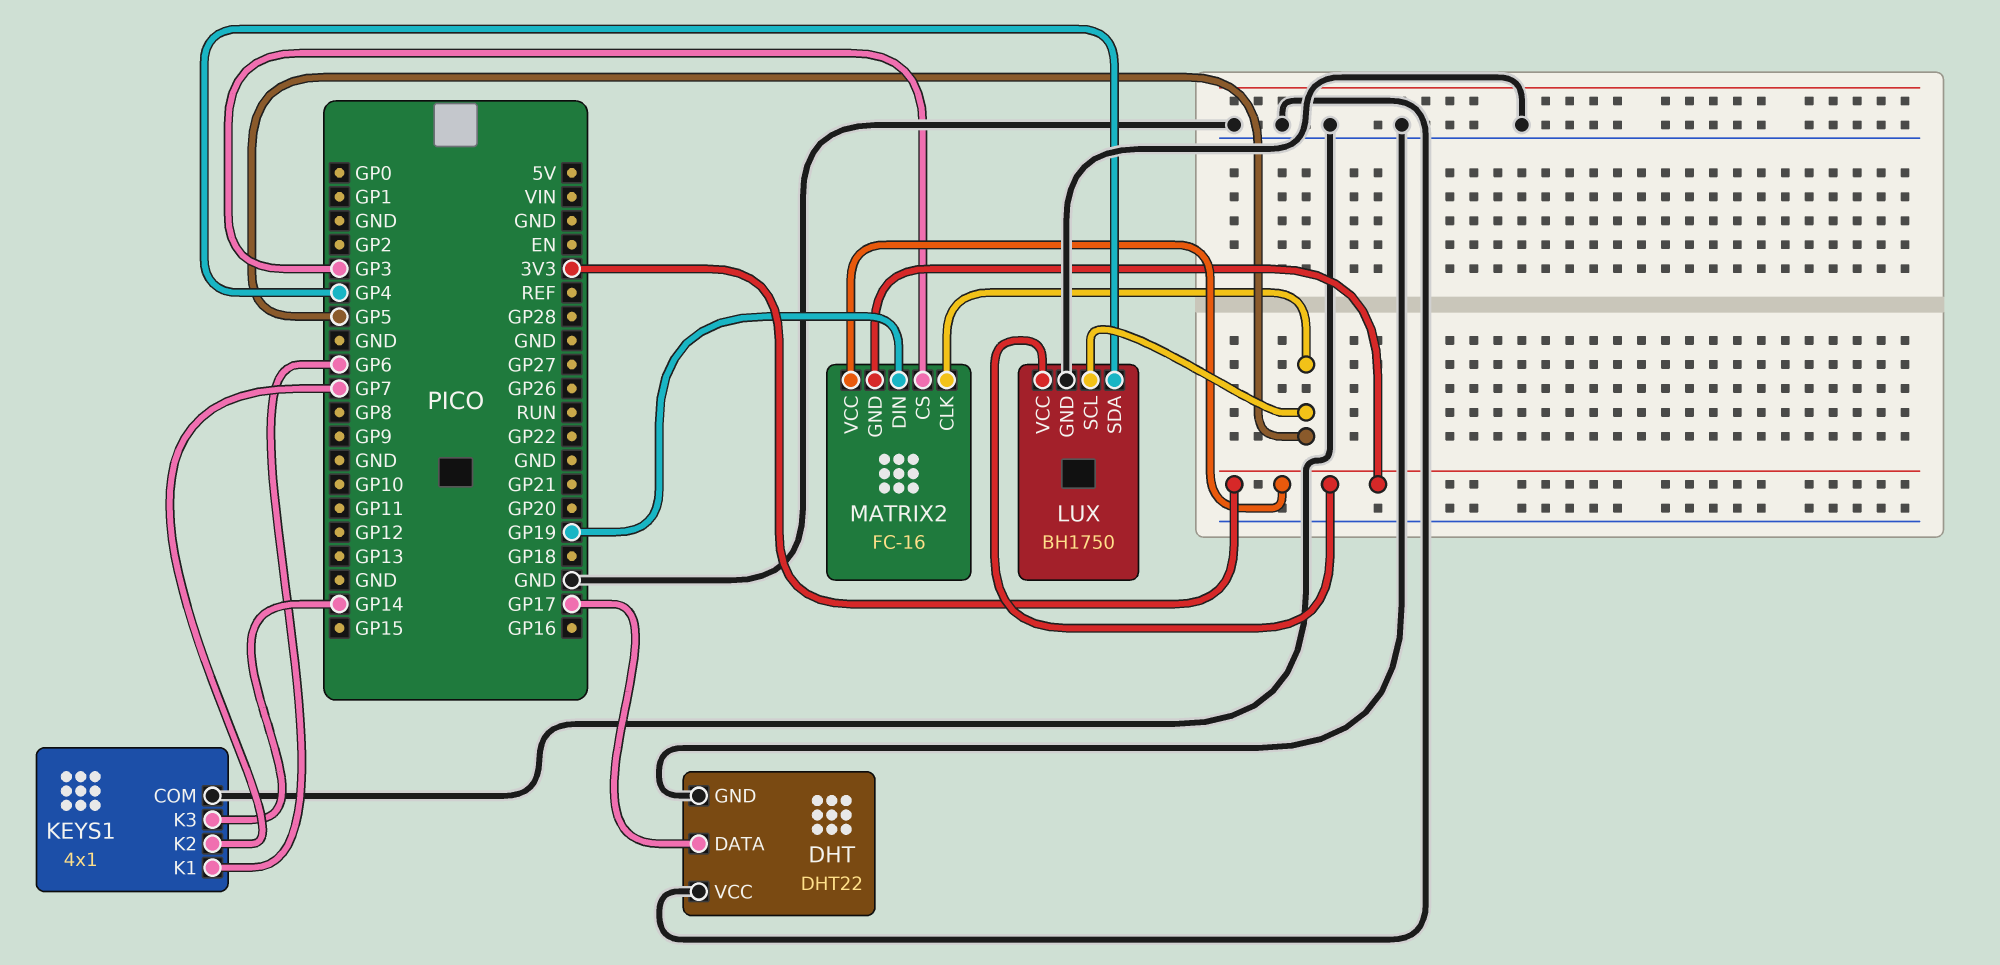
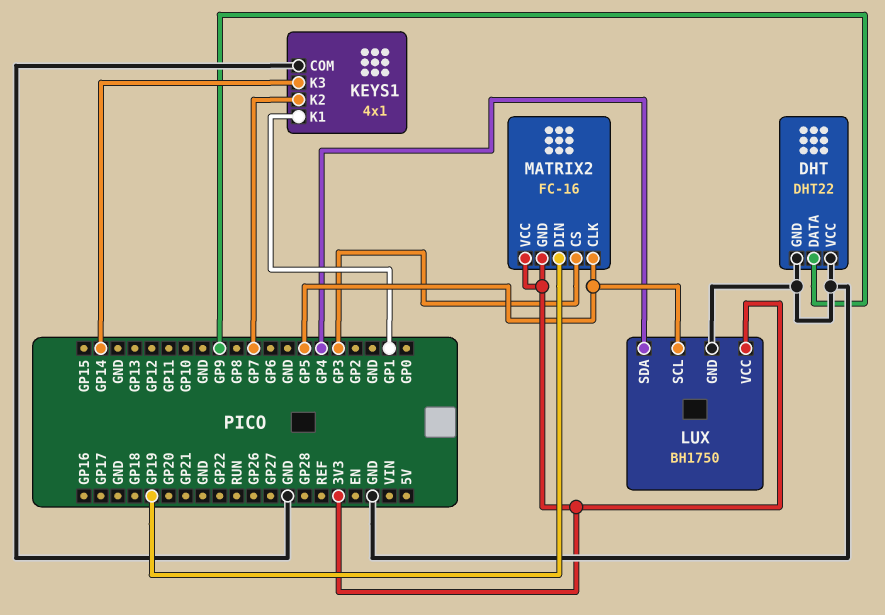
DHT pin DATA: GP17 -> GP9
KEYS1 pin K1: GP6 -> GP1

